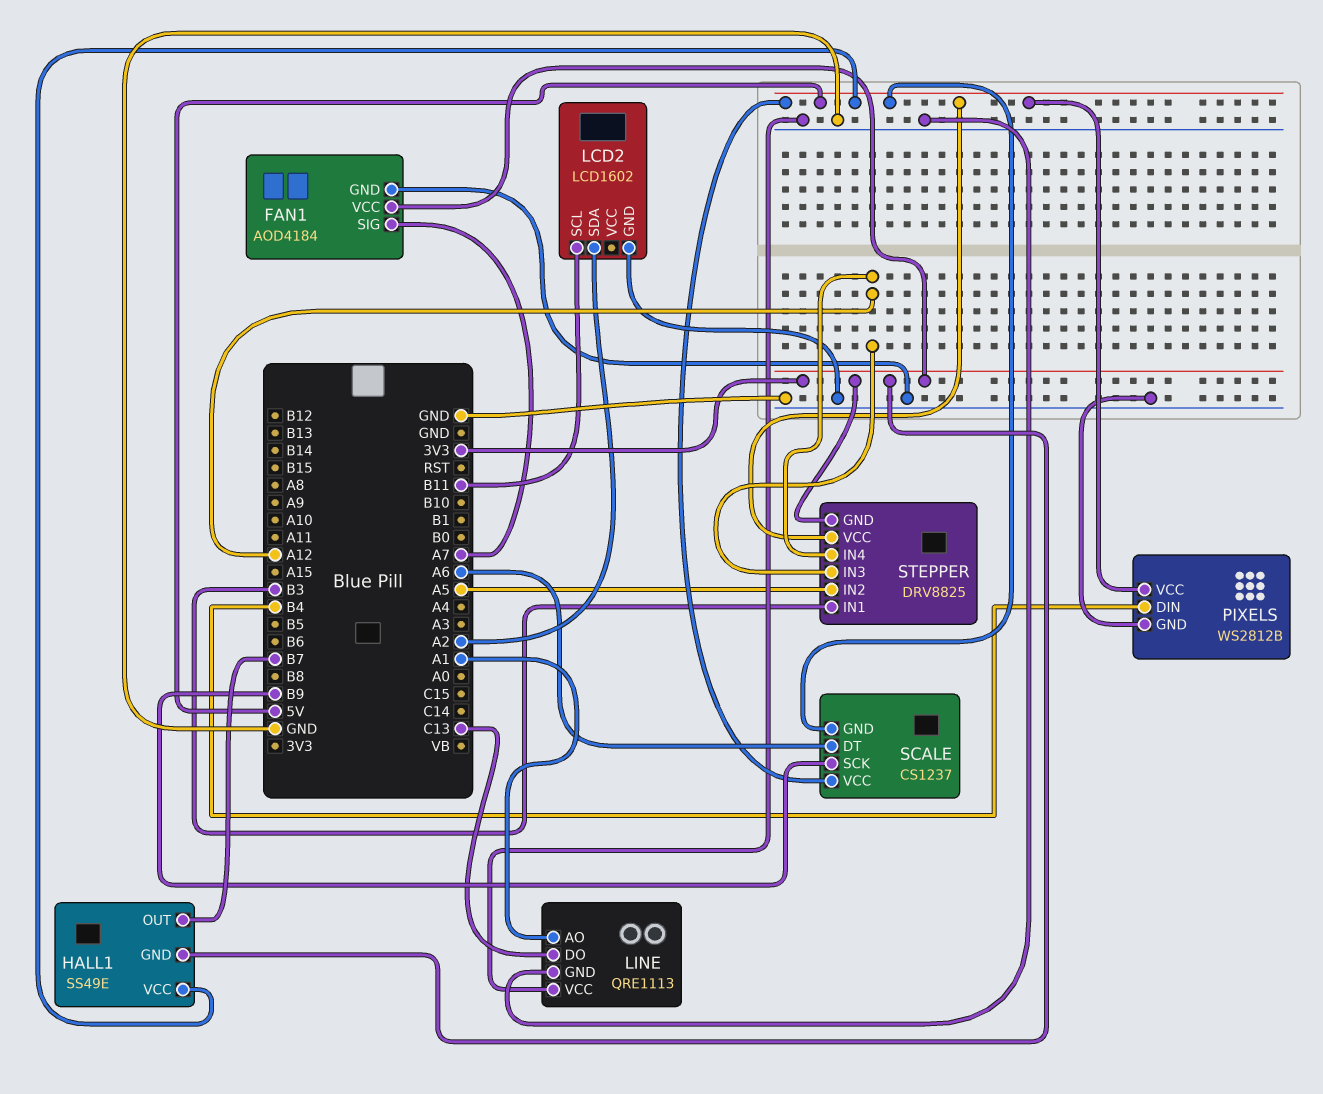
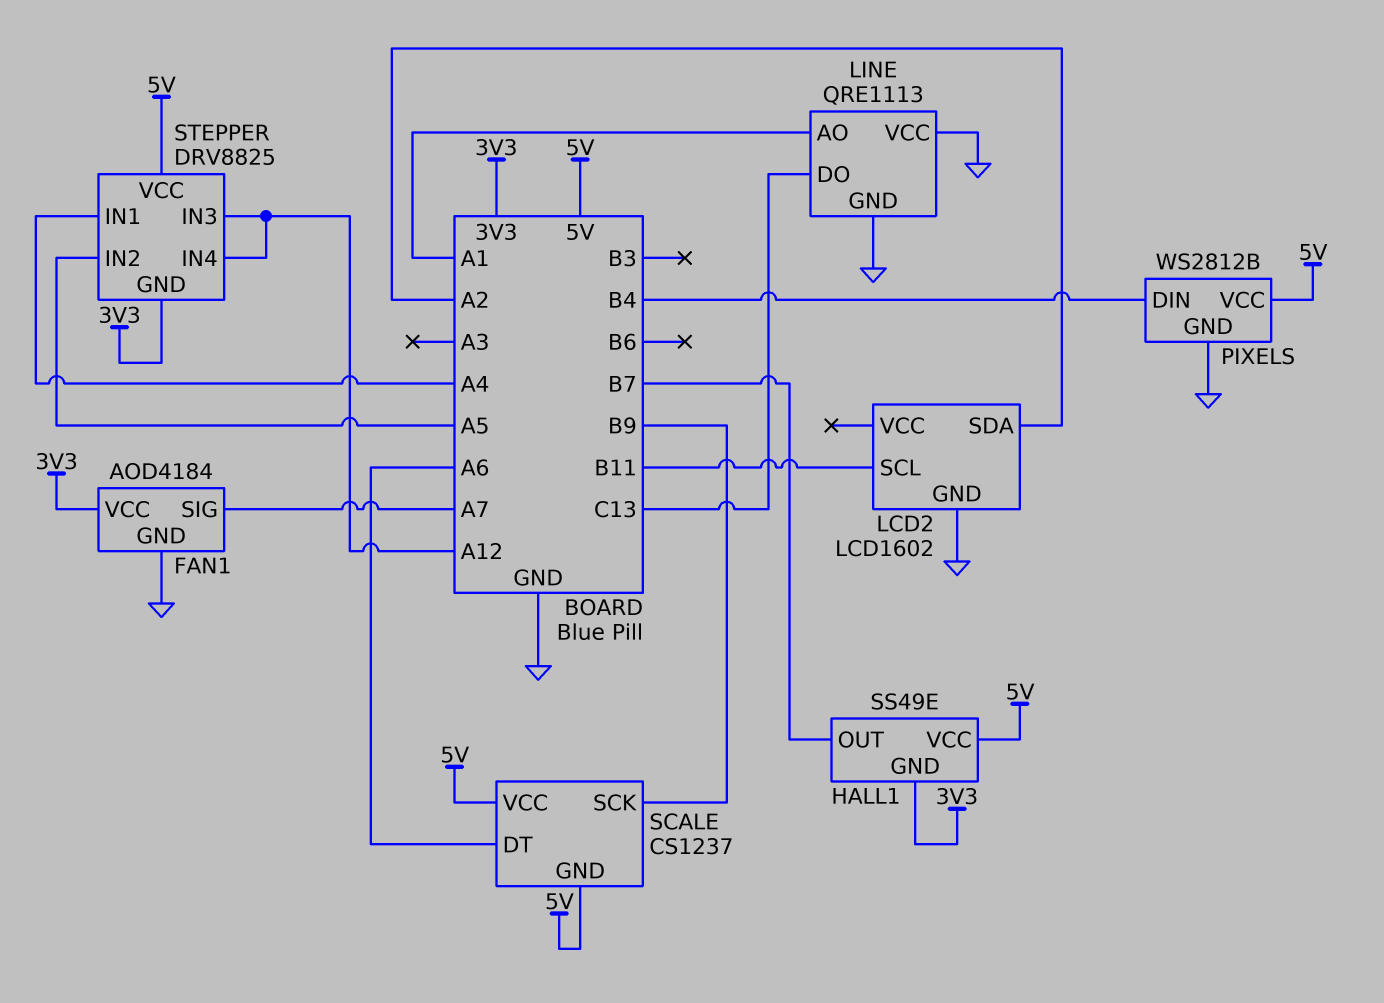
STEPPER pin IN1: B3 -> A4

